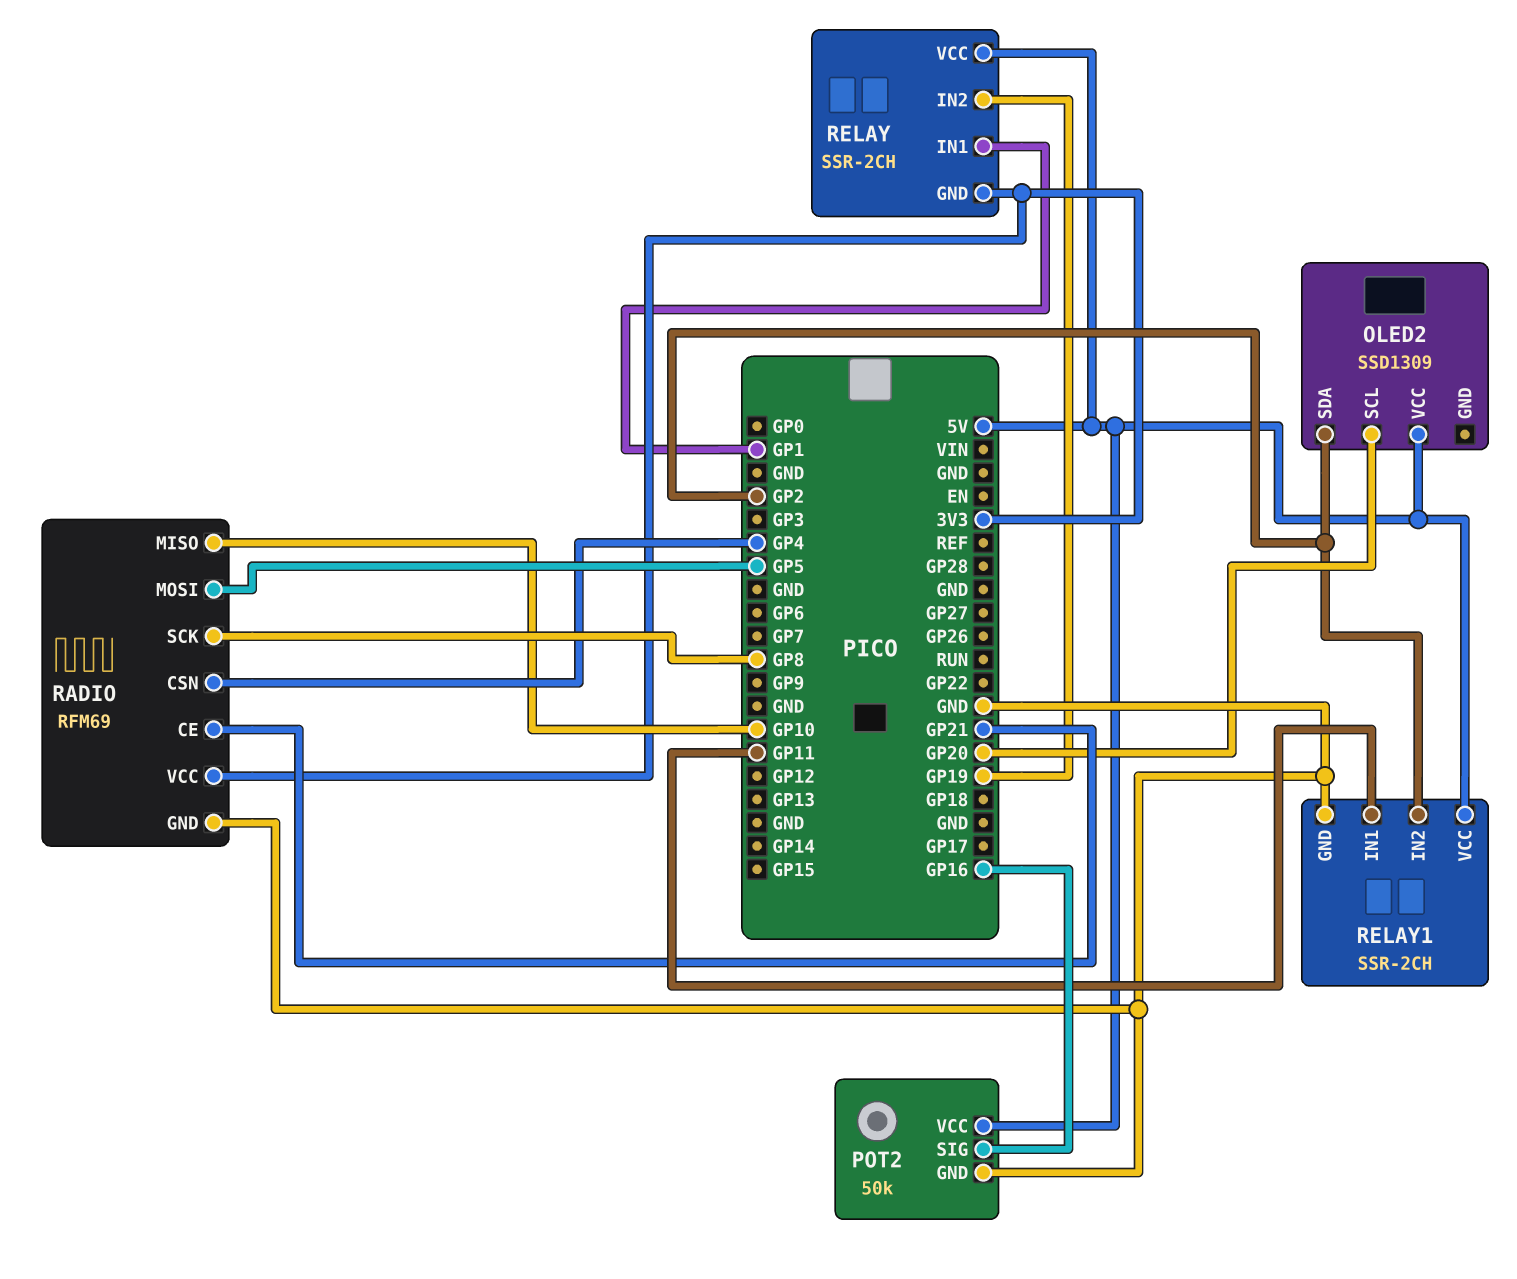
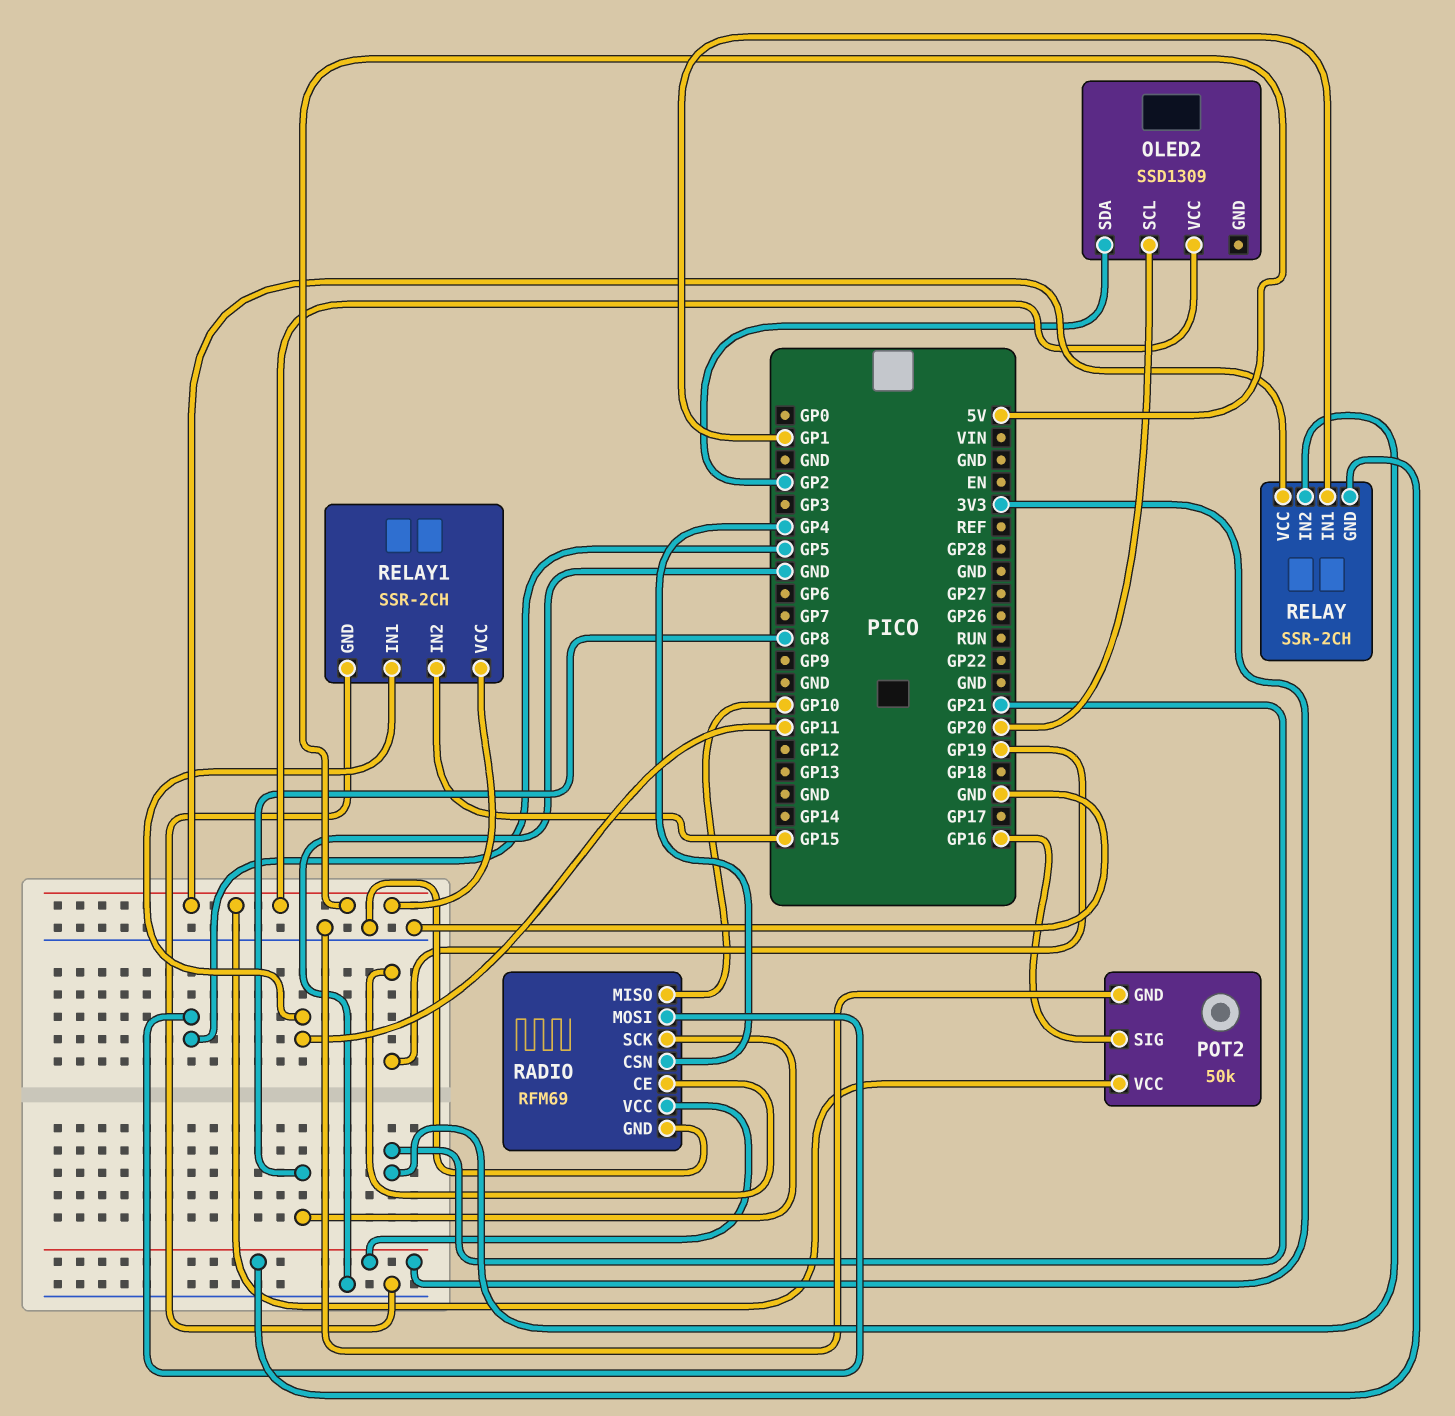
RADIO pin CE: GP21 -> GP19
RELAY pin IN2: GP19 -> GP21
RELAY1 pin IN2: GP2 -> GP15

